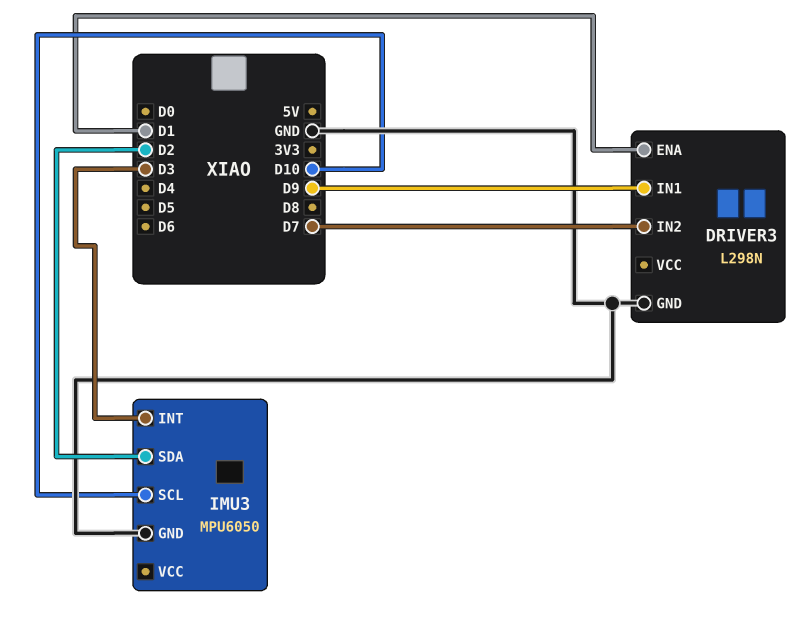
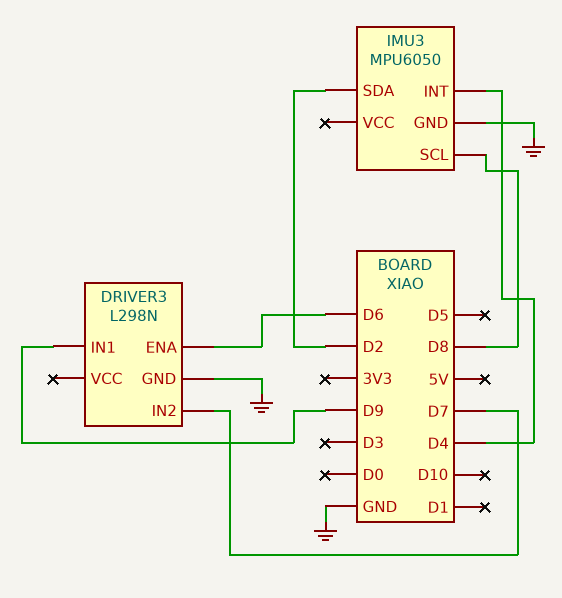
DRIVER3 pin ENA: D1 -> D6
IMU3 pin INT: D3 -> D4
IMU3 pin SCL: D10 -> D8

